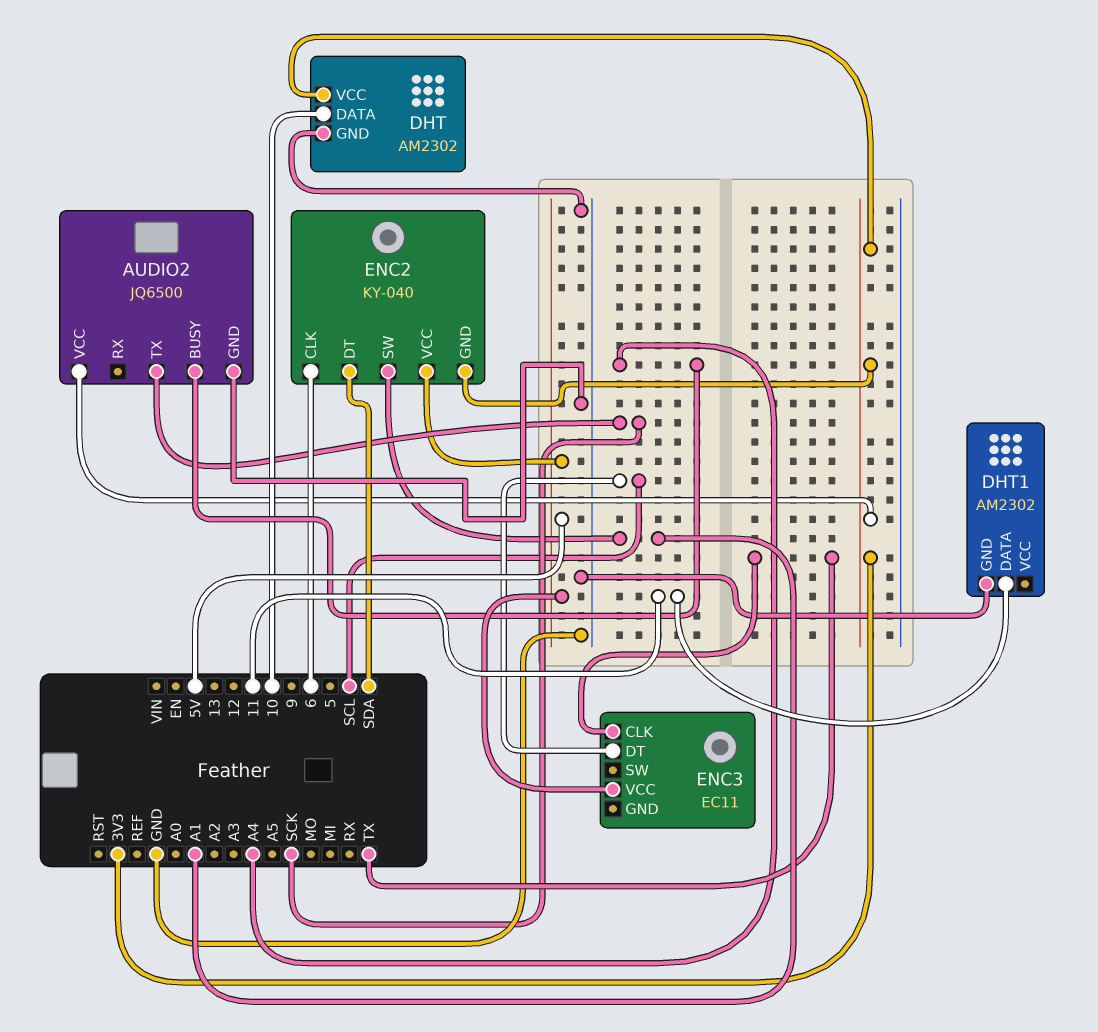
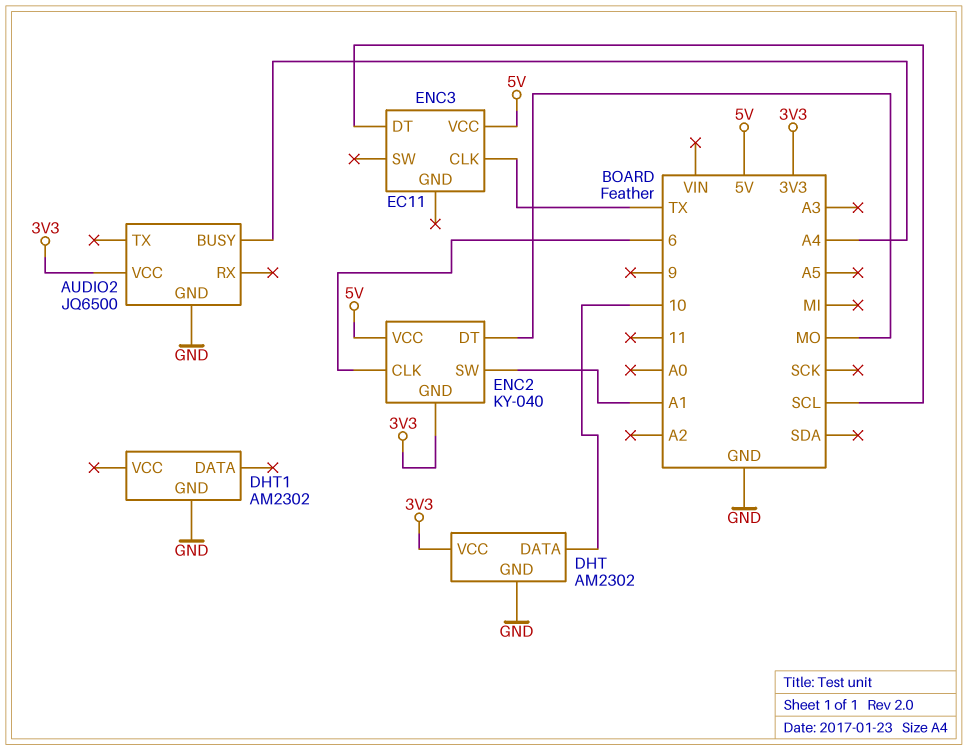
AUDIO2 pin TX: SCK -> none
DHT1 pin DATA: 11 -> none
ENC2 pin DT: SDA -> MO

